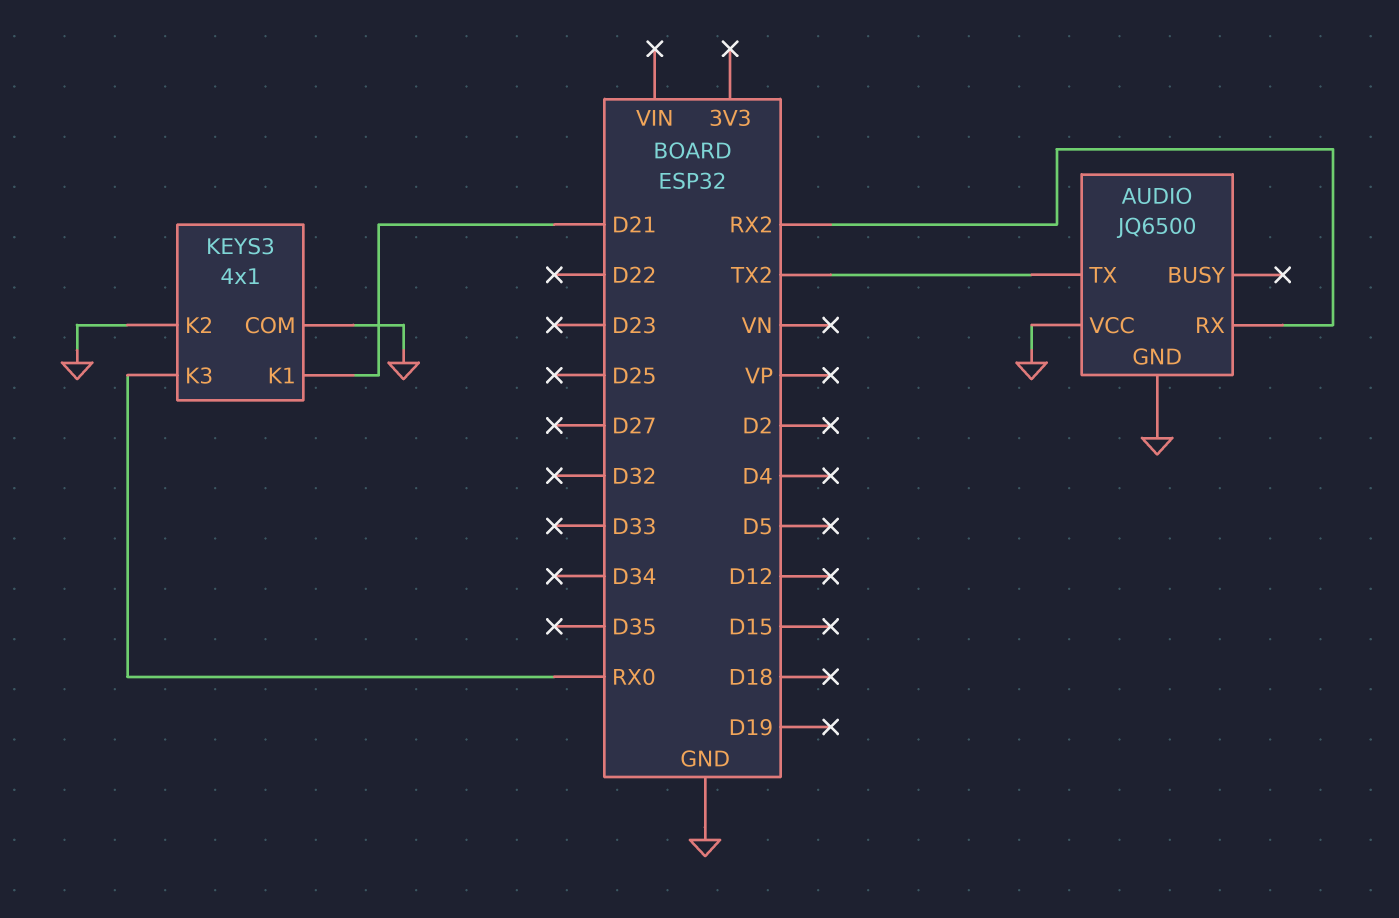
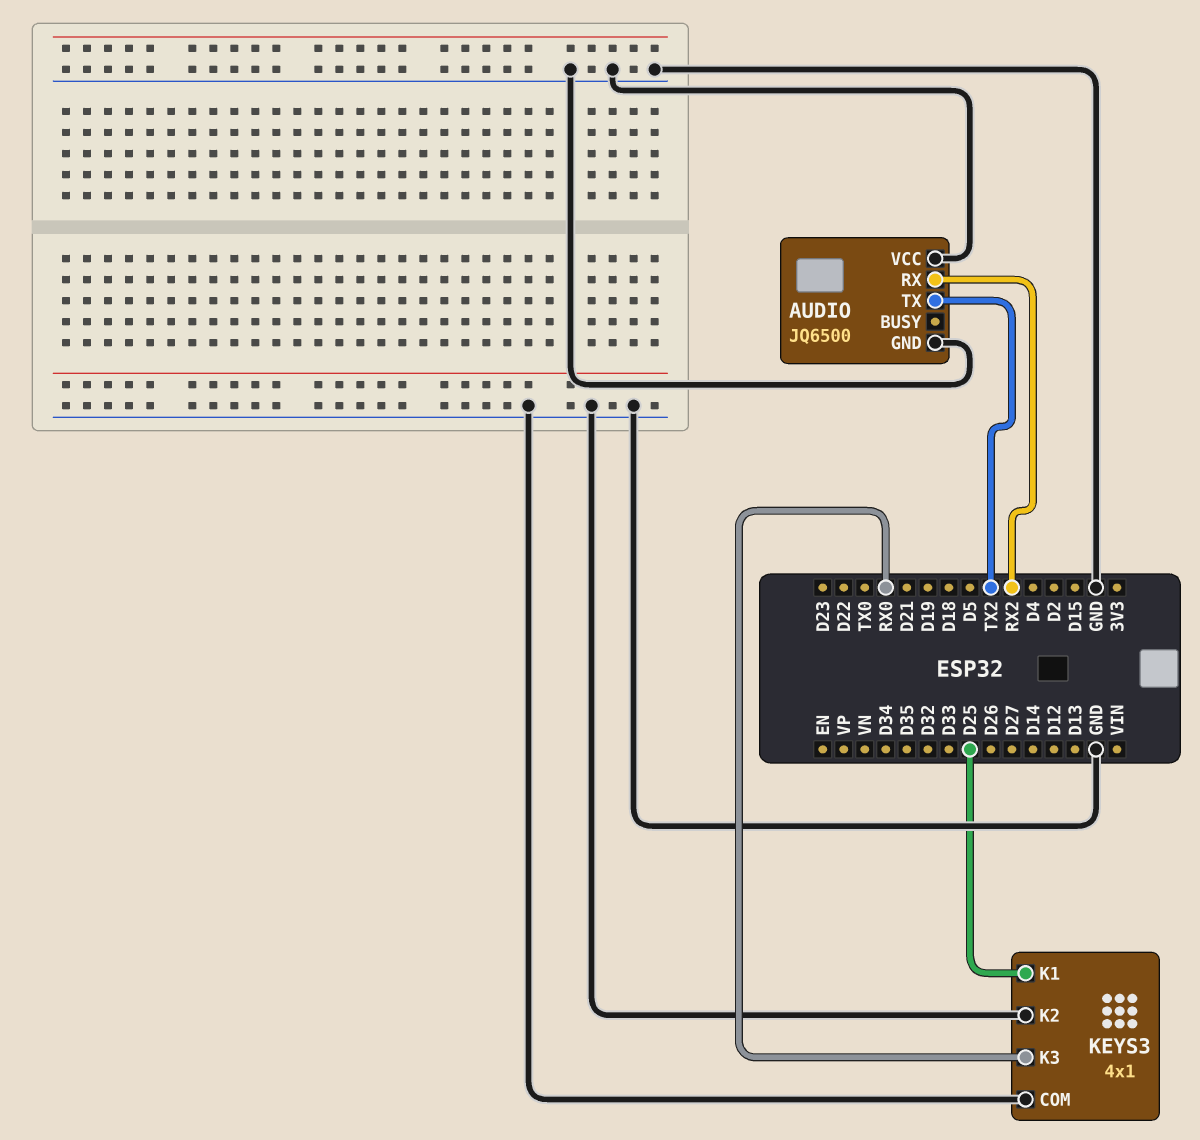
KEYS3 pin K1: D21 -> D25

